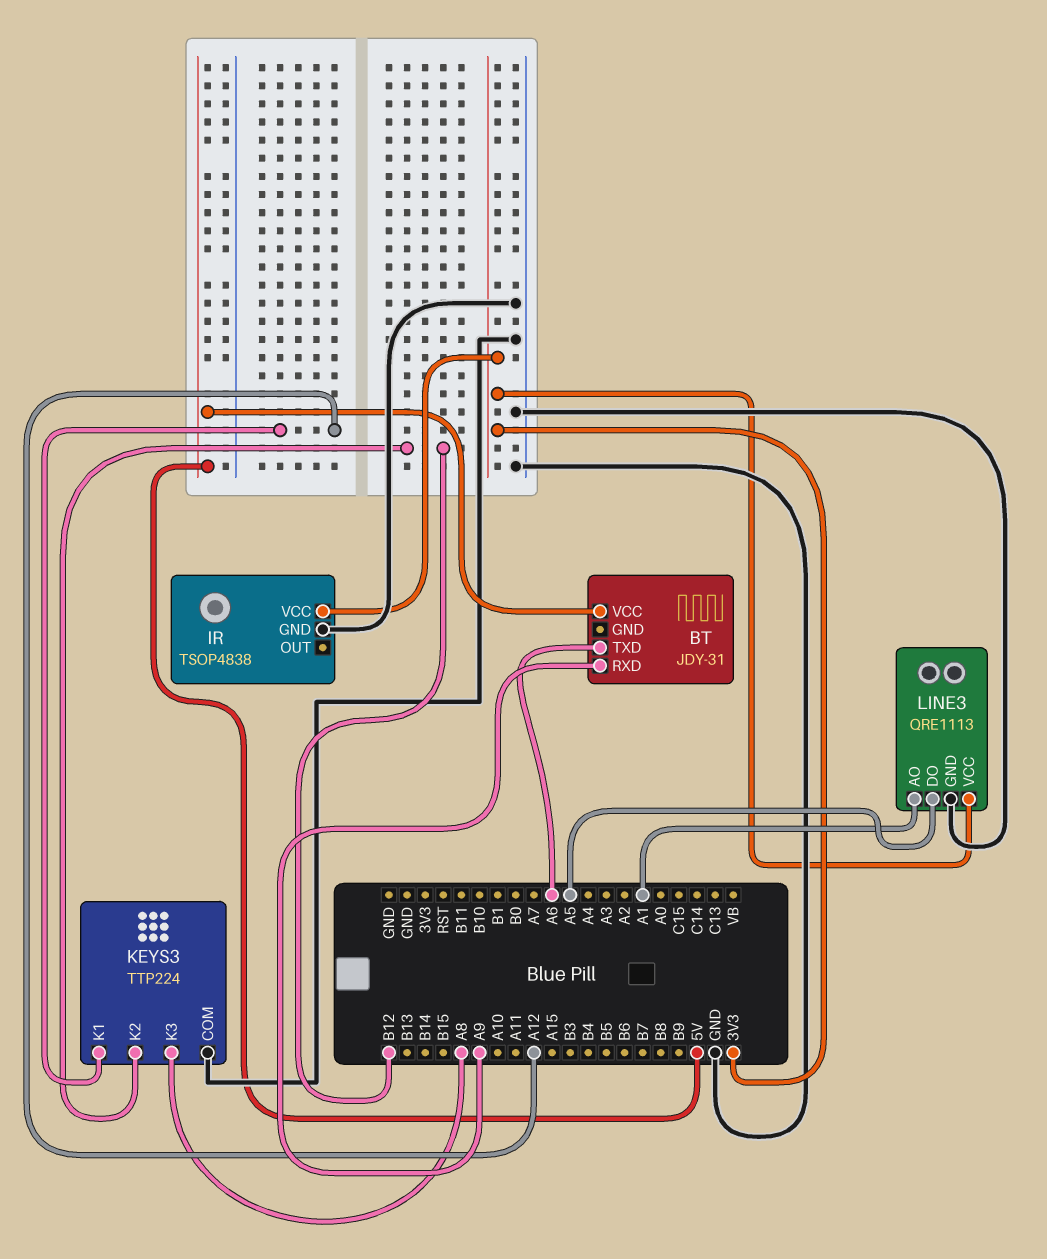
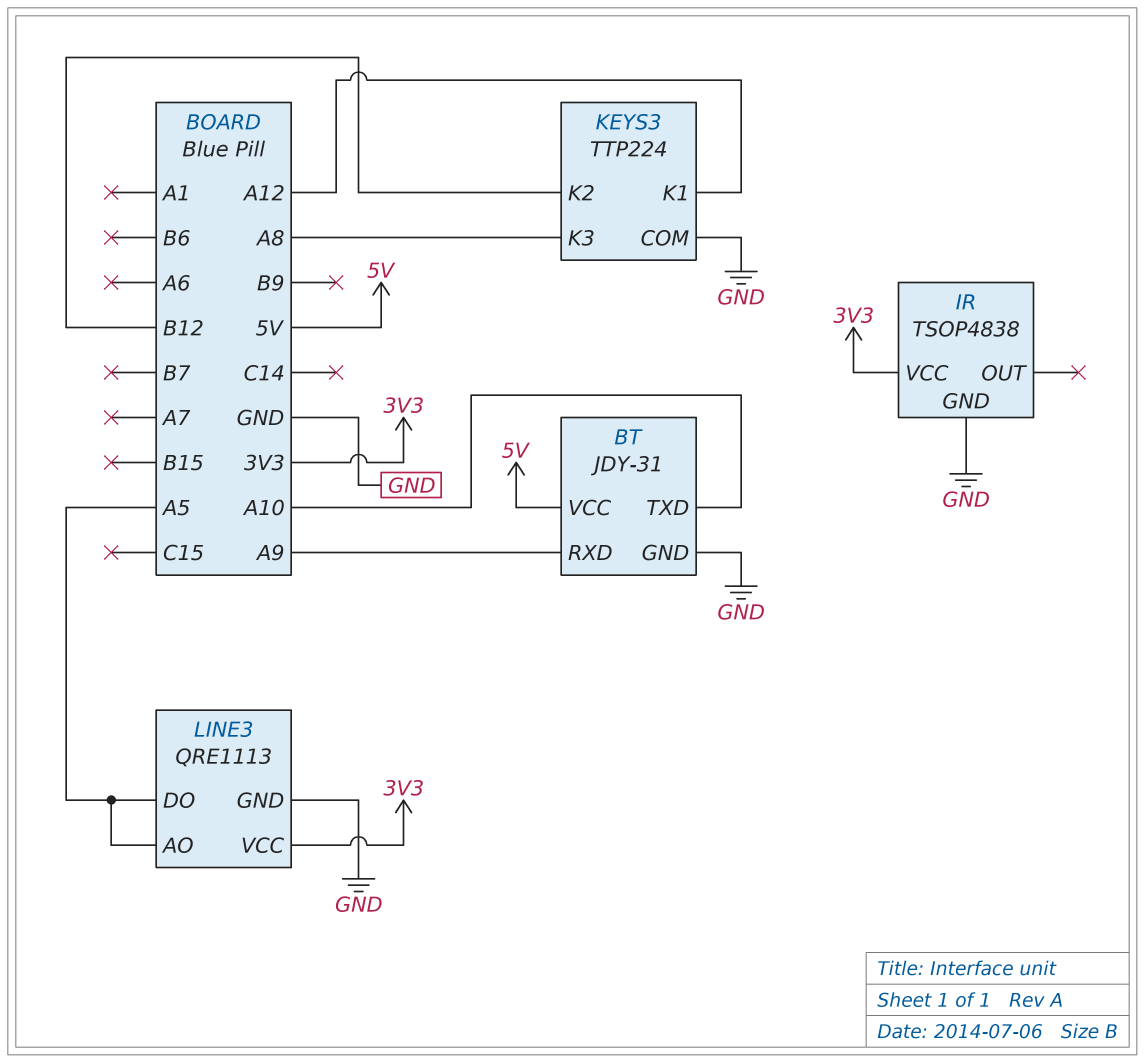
BT pin GND: none -> GND
BT pin TXD: A6 -> A10
LINE3 pin AO: A1 -> A5

